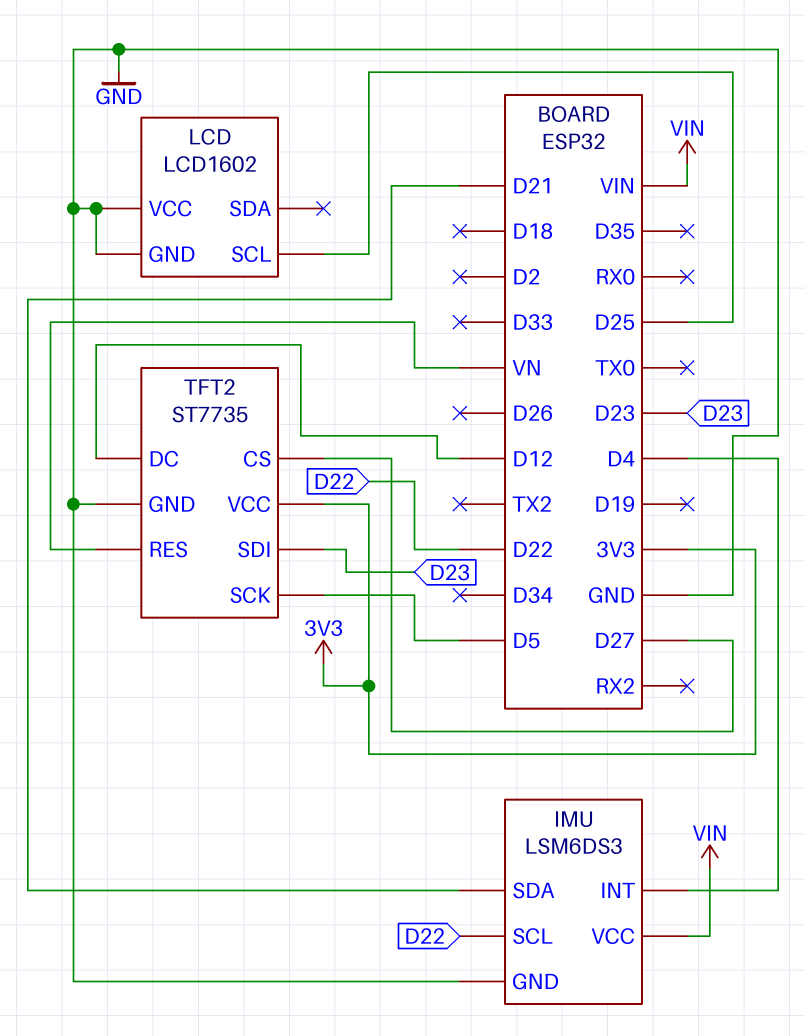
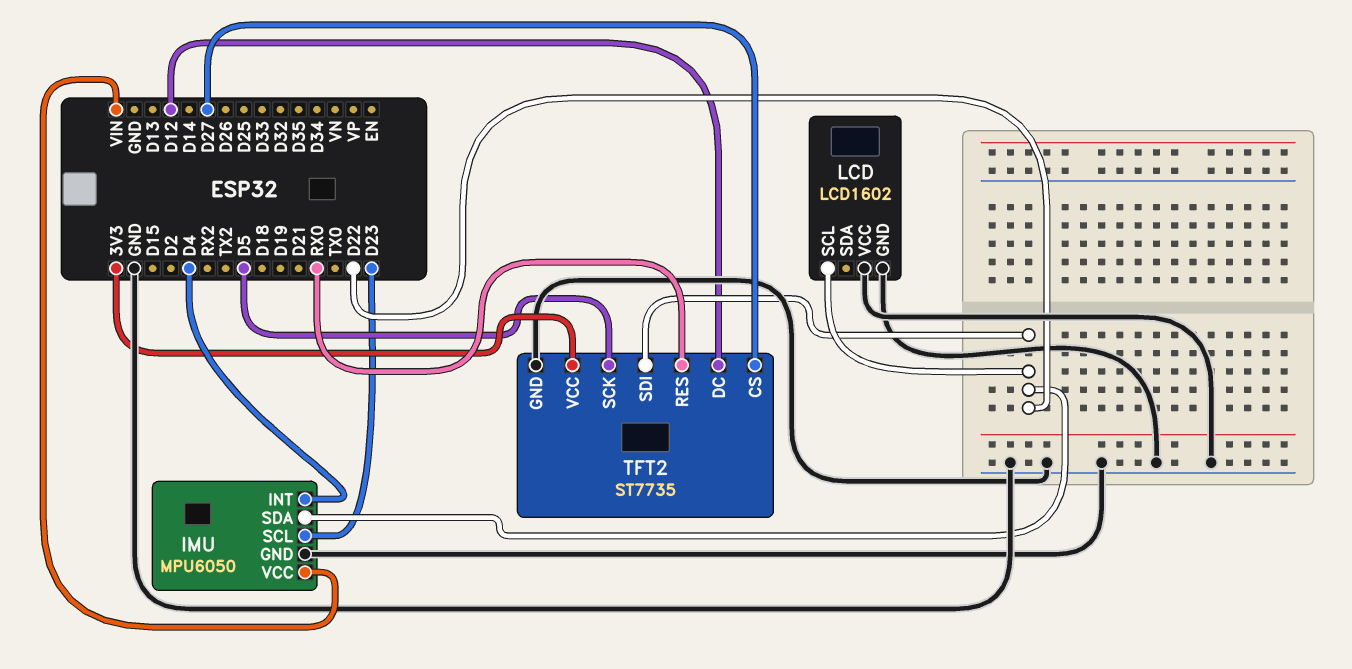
IMU: LSM6DS3 -> MPU6050
IMU pin SCL: D22 -> D23
IMU pin SDA: D21 -> D22
LCD pin SCL: D25 -> D22
TFT2 pin RES: VN -> RX0
TFT2 pin SDI: D23 -> D22

